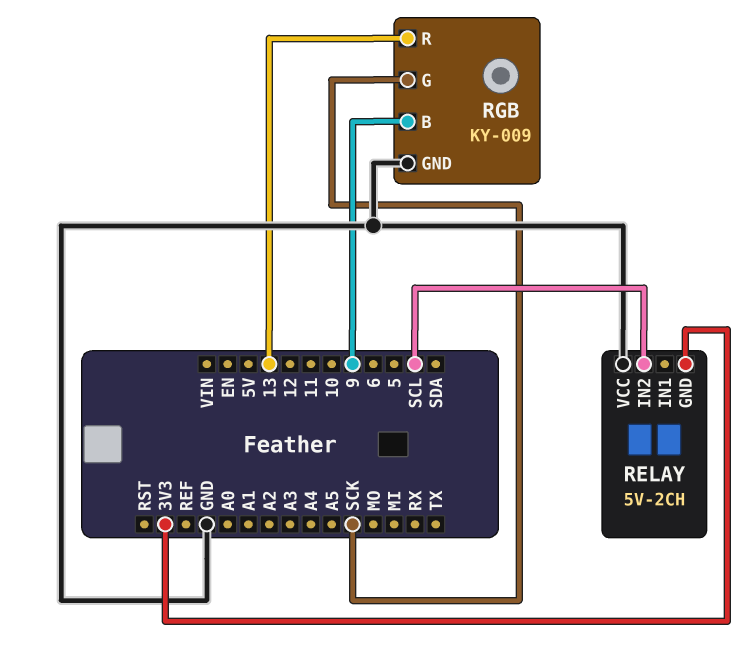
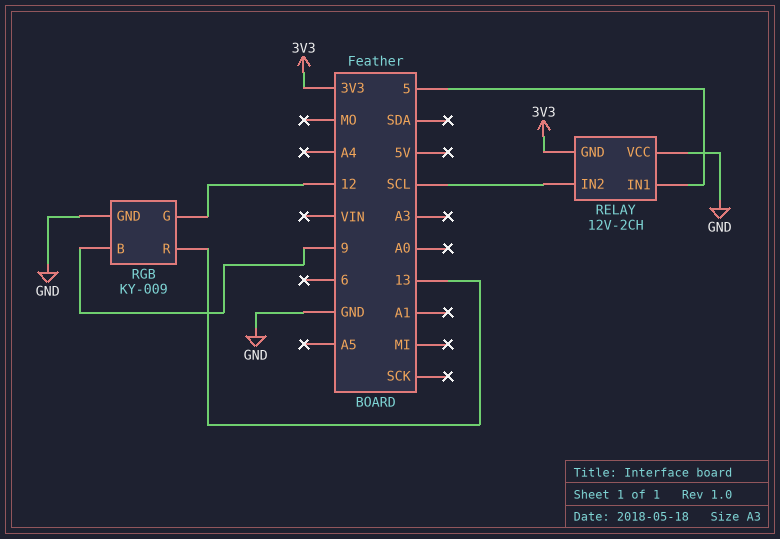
RELAY: 5V-2CH -> 12V-2CH
RELAY pin IN1: none -> 5
RGB pin G: SCK -> 12

